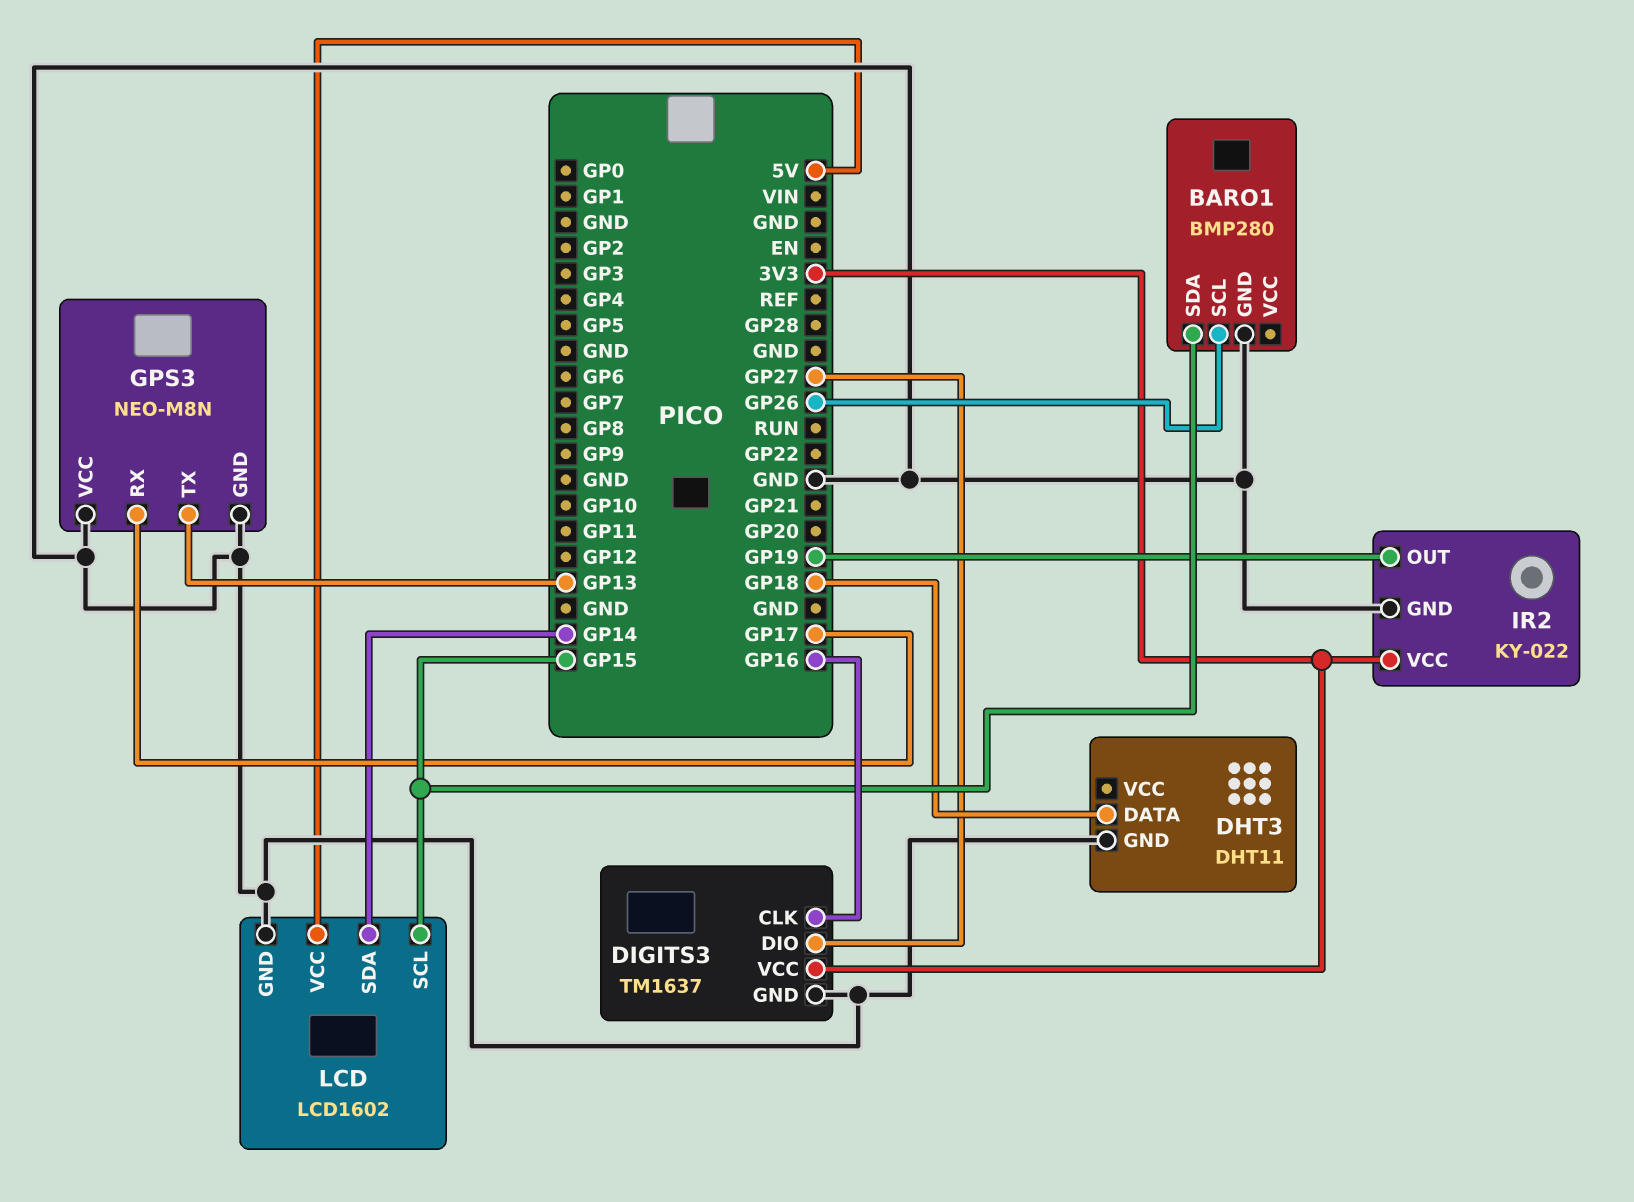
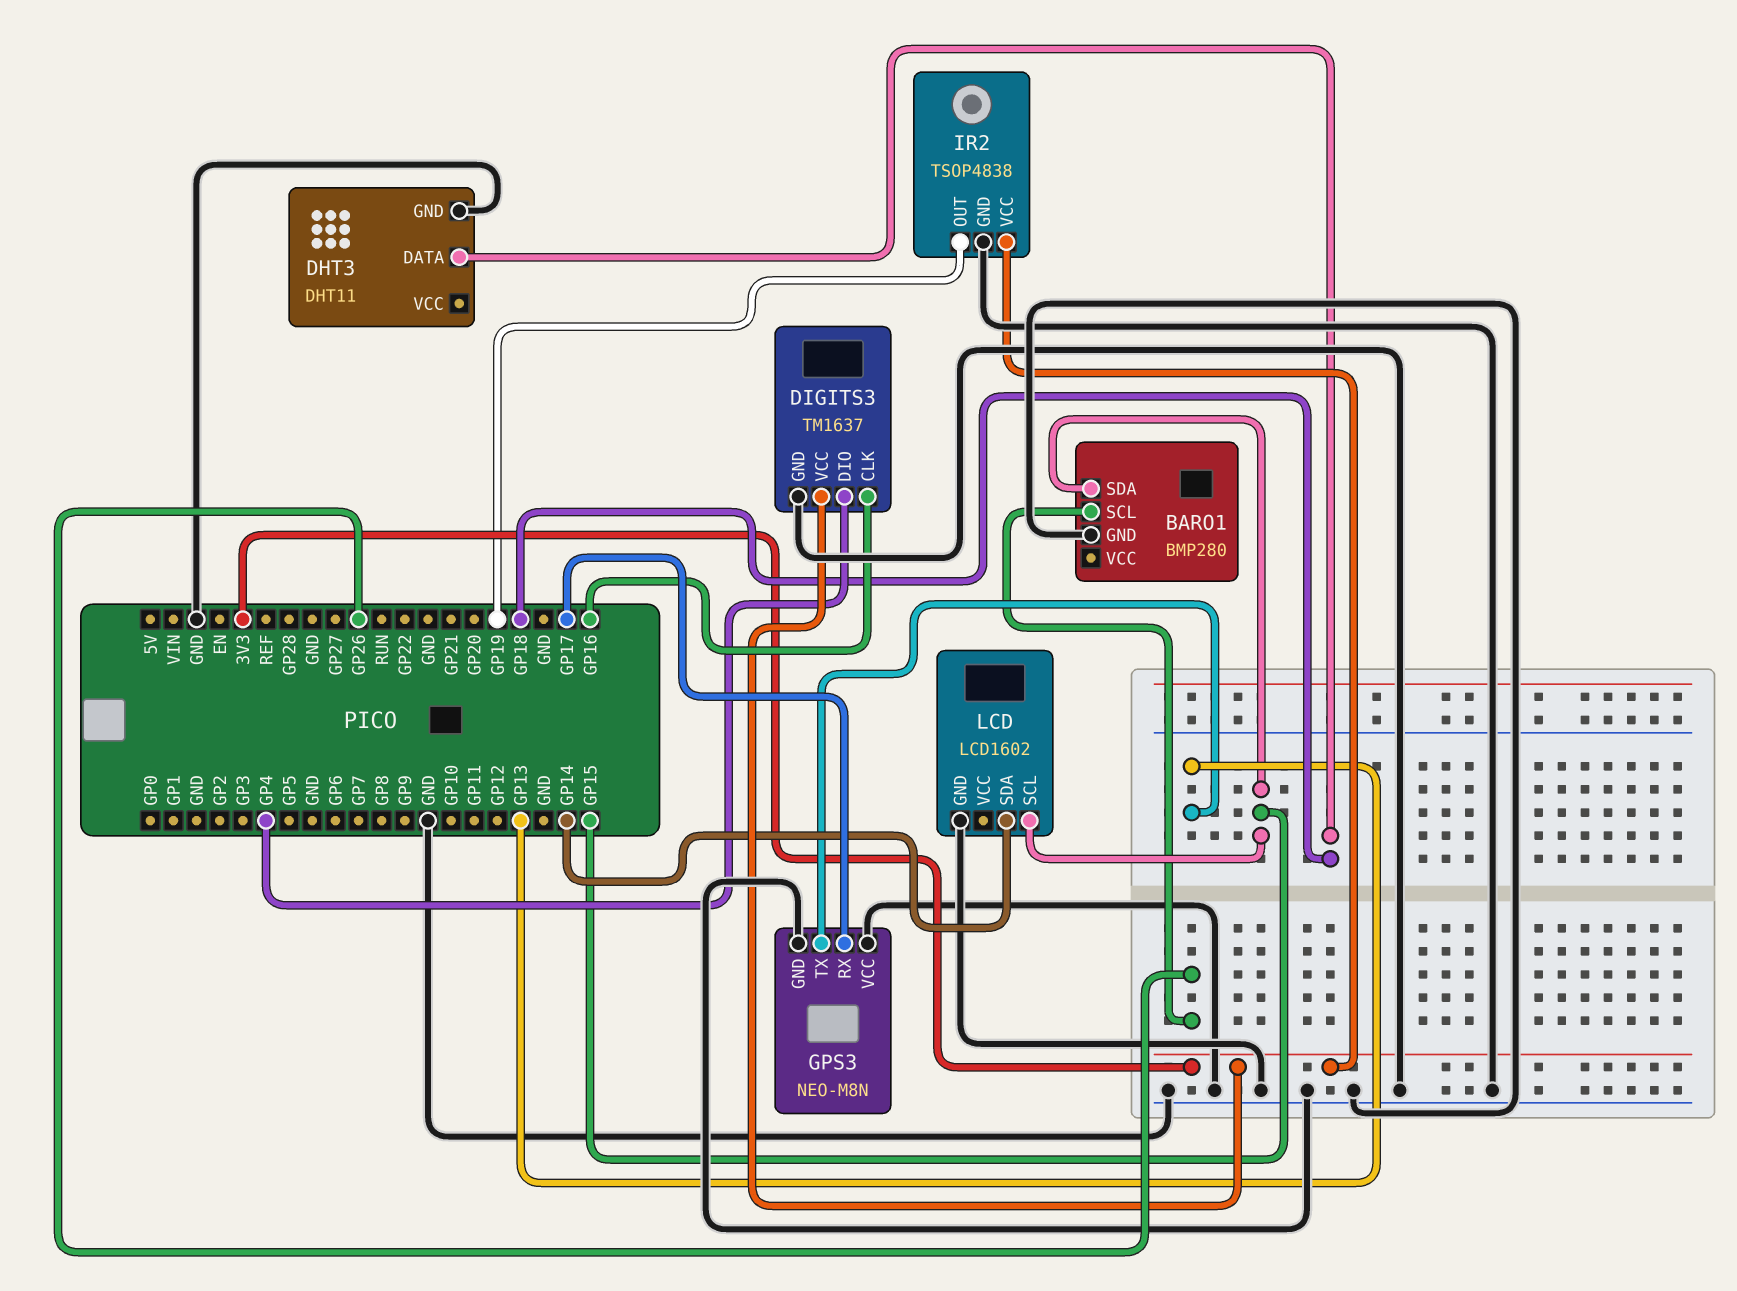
DIGITS3 pin DIO: GP27 -> GP4
IR2: KY-022 -> TSOP4838
LCD pin VCC: 5V -> none

